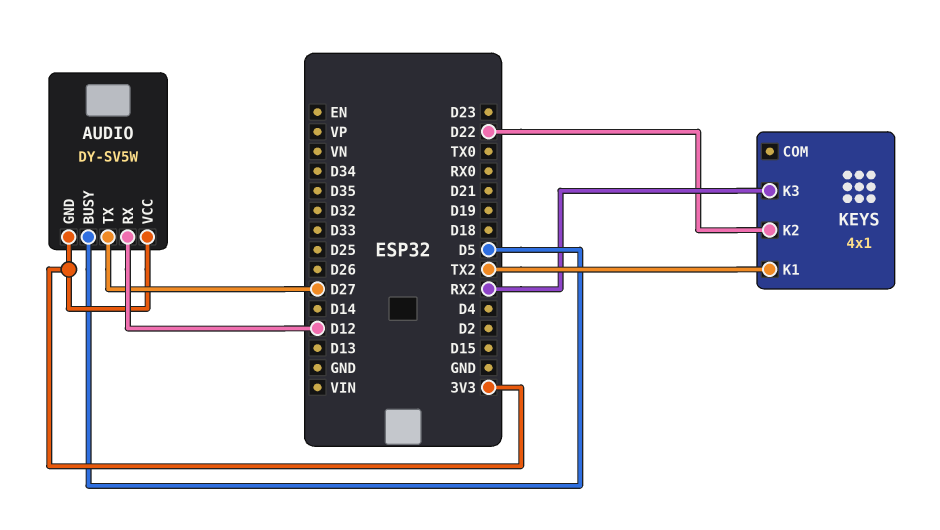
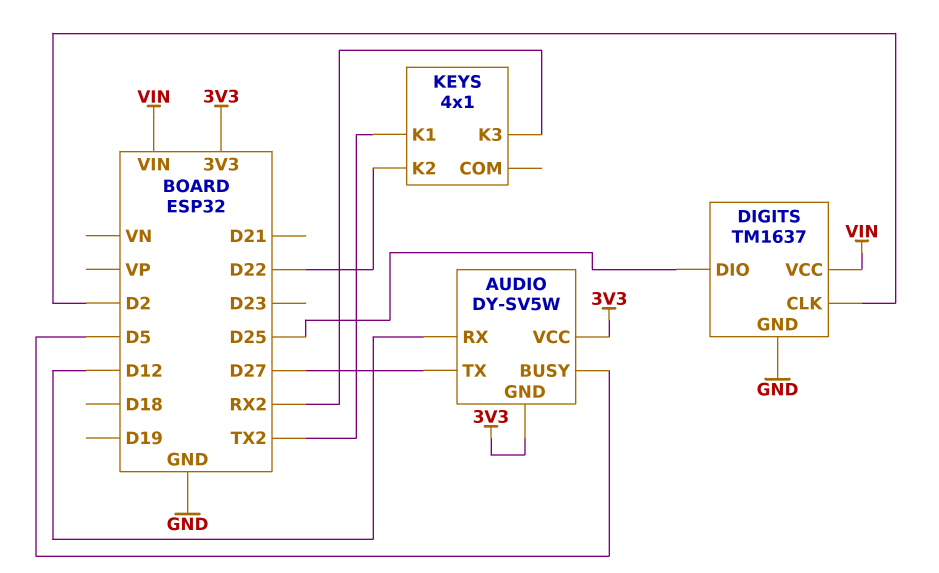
DIGITS: none -> TM1637
DIGITS pin CLK: none -> D2
DIGITS pin DIO: none -> D25
DIGITS pin GND: none -> GND
DIGITS pin VCC: none -> VIN

